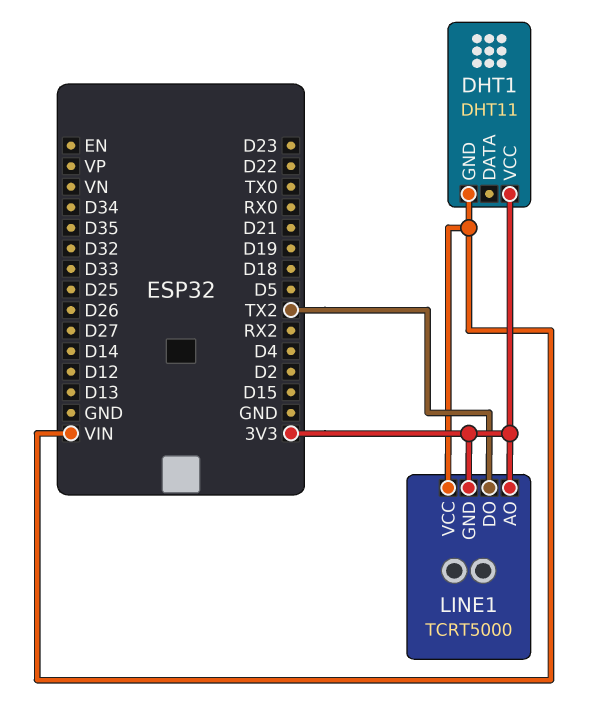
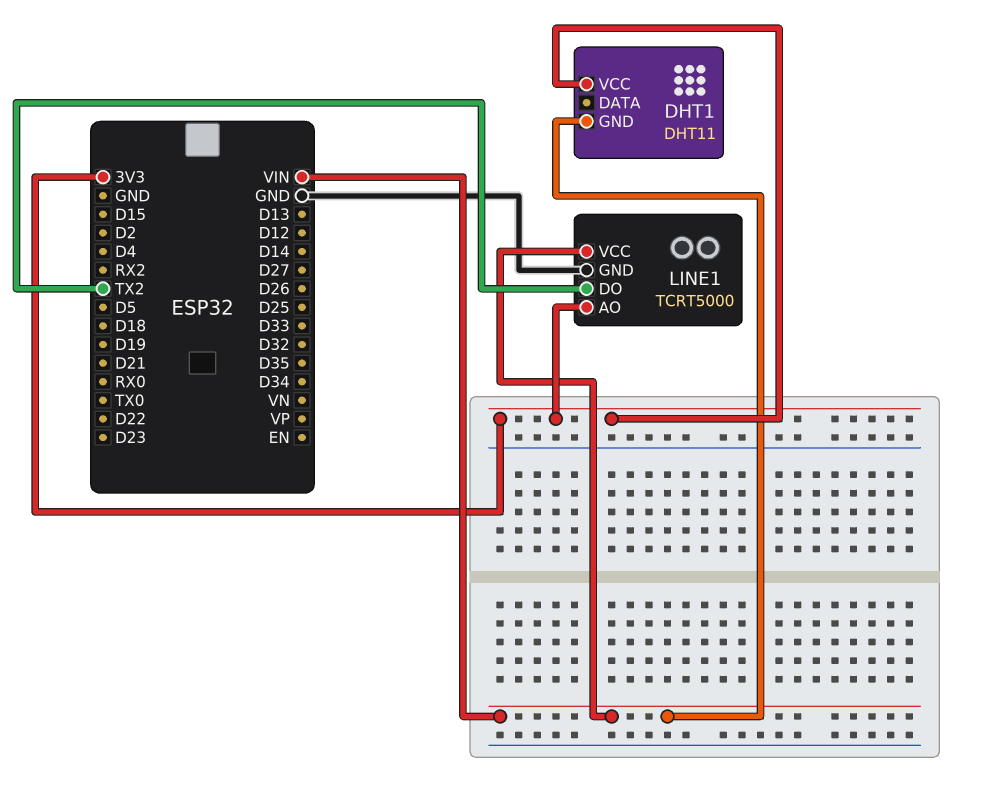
LINE1 pin GND: 3V3 -> GND

